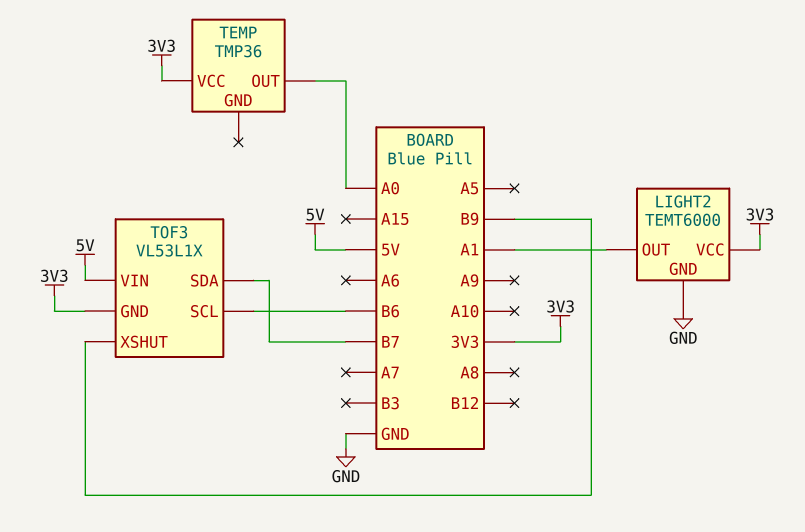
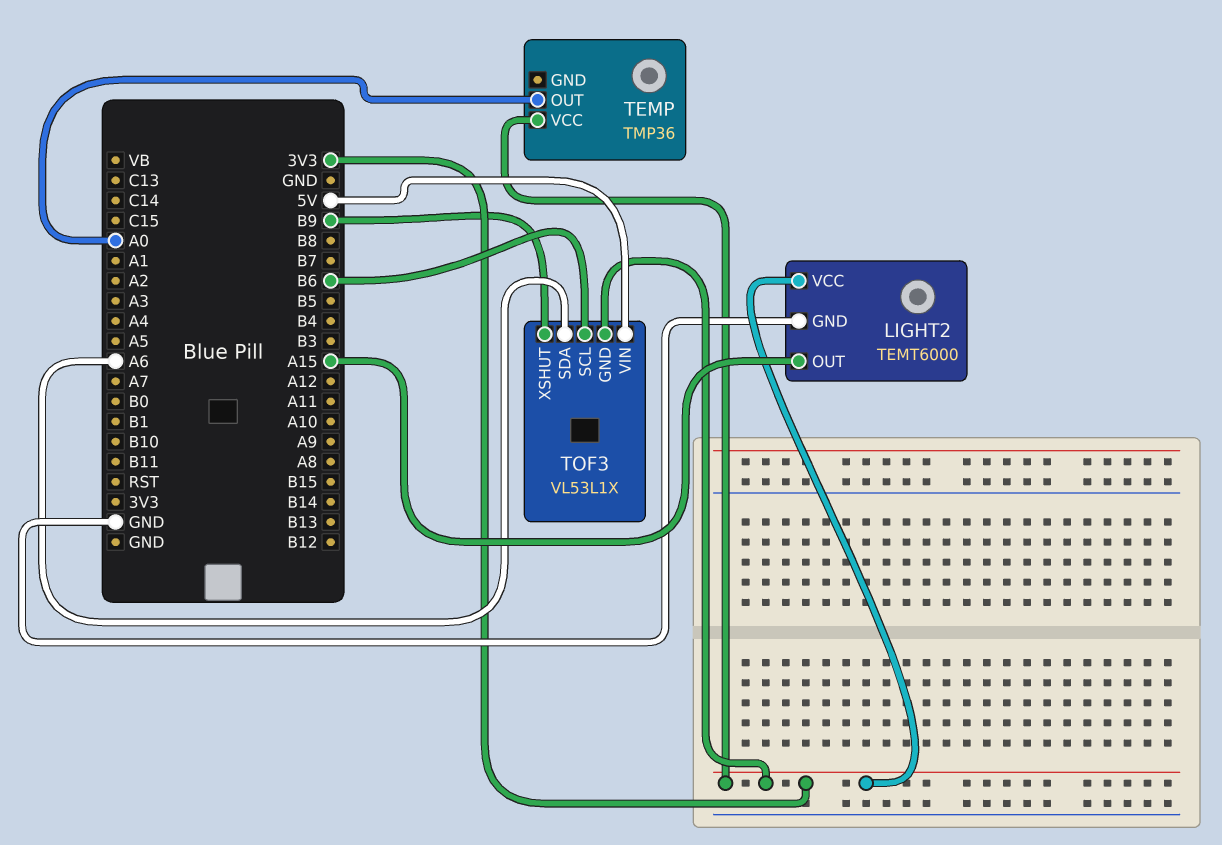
LIGHT2 pin OUT: A1 -> A15
TOF3 pin SDA: B7 -> A6

